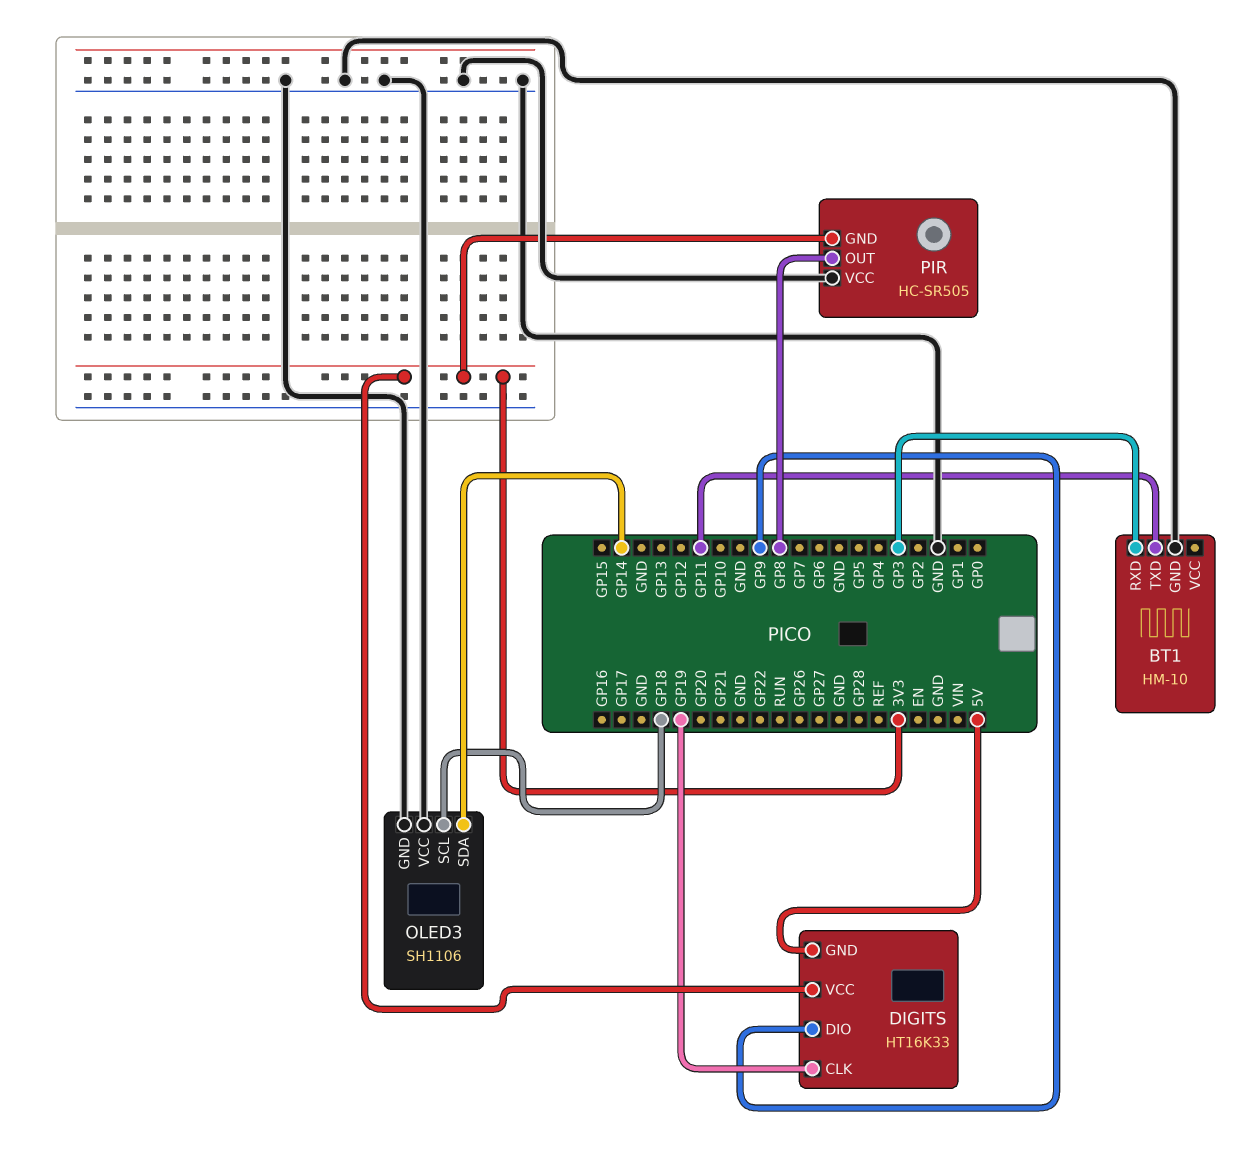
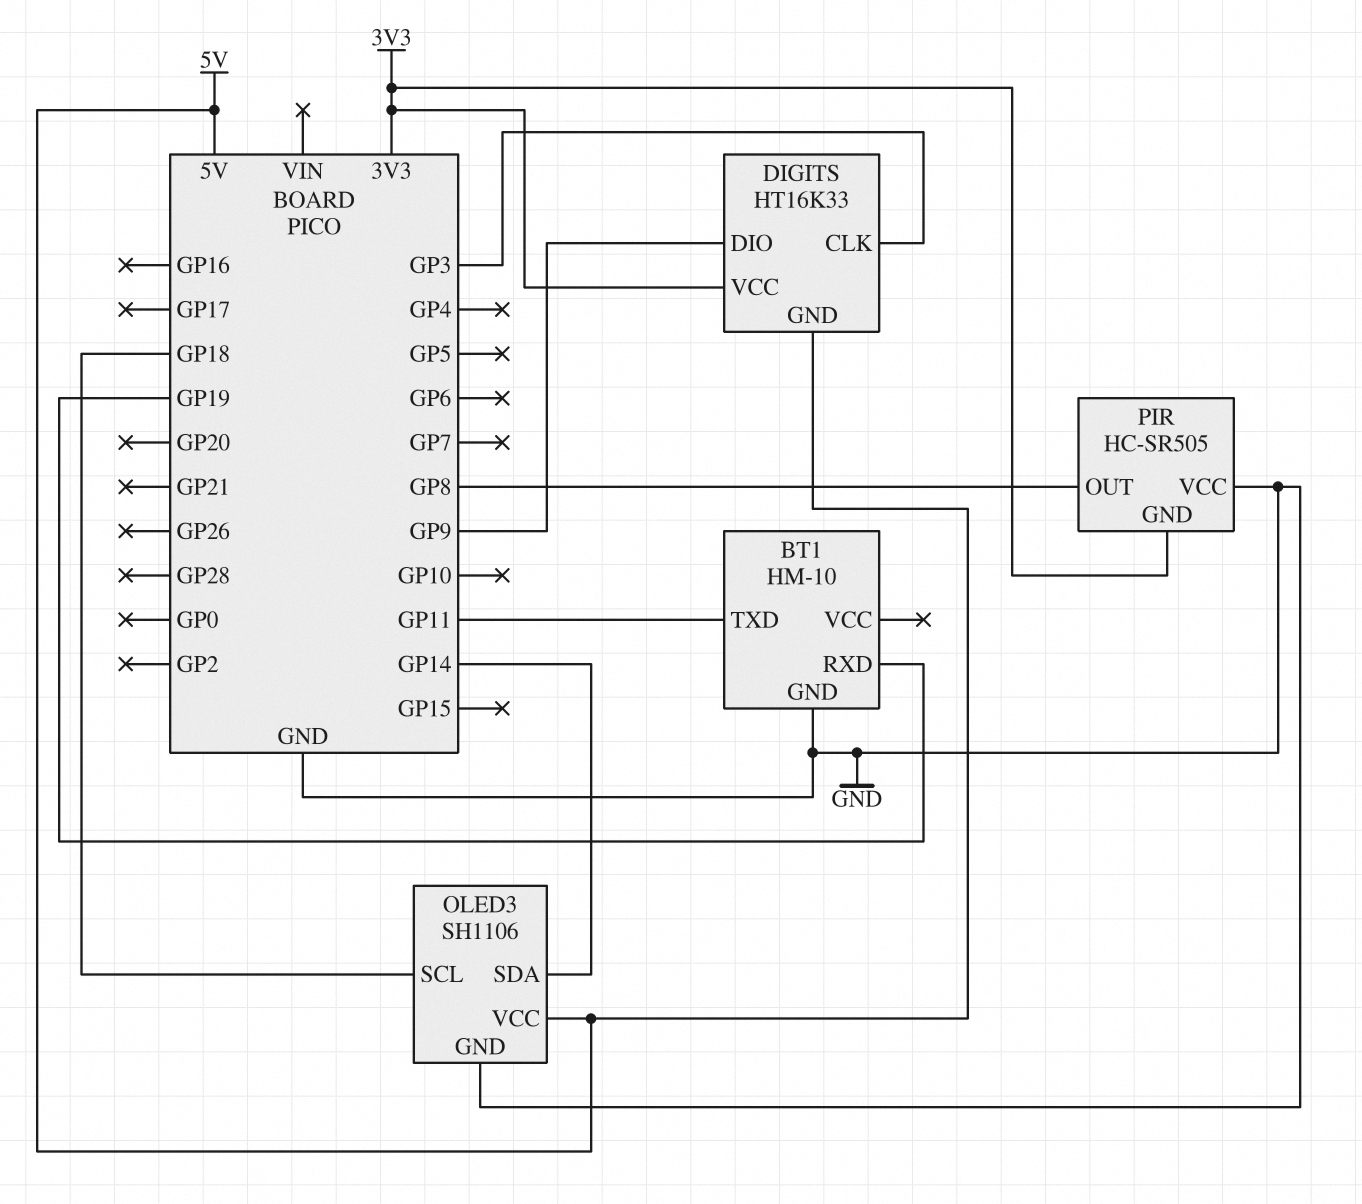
BT1 pin RXD: GP3 -> GP19
DIGITS pin CLK: GP19 -> GP3
OLED3 pin VCC: GND -> 5V

